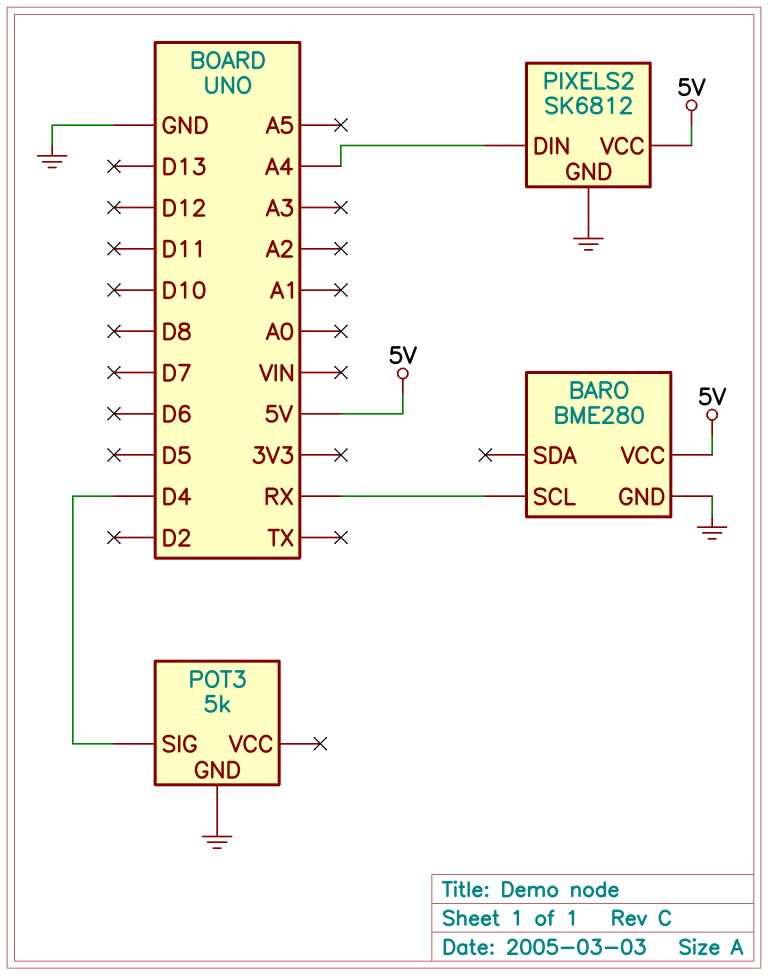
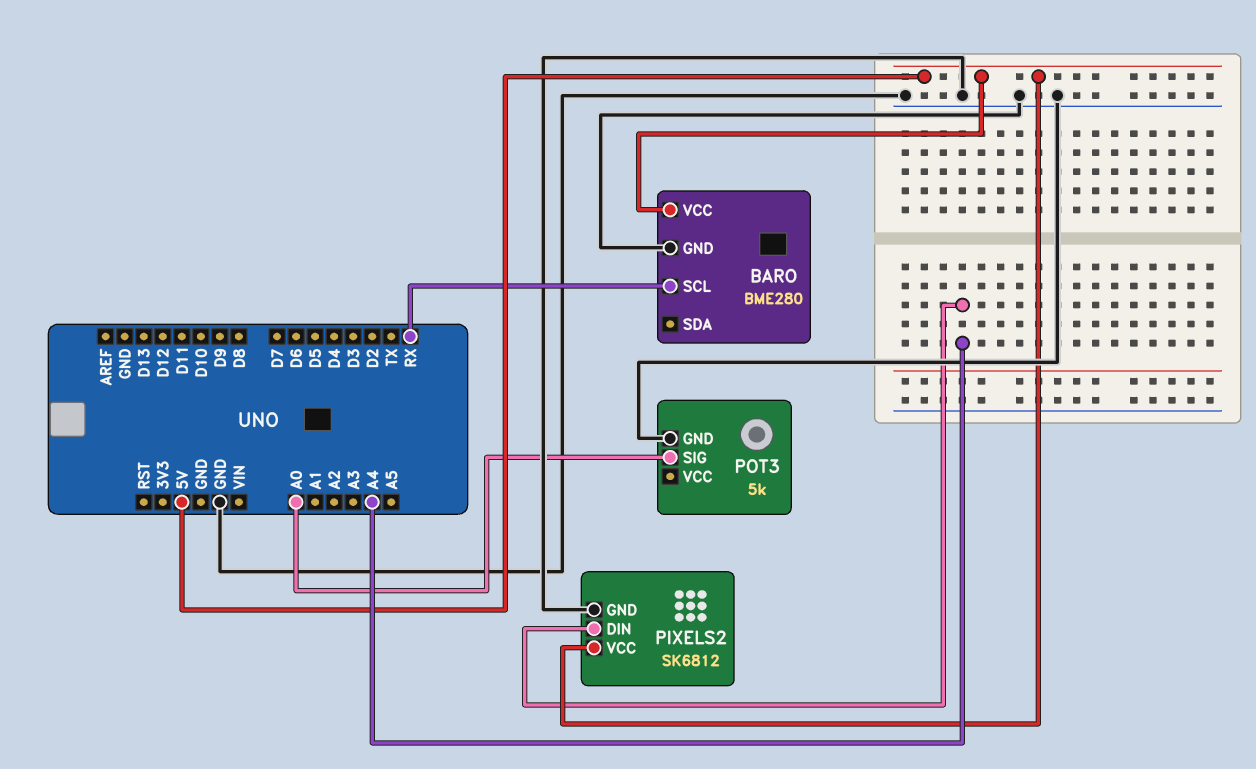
POT3 pin SIG: D4 -> A0

